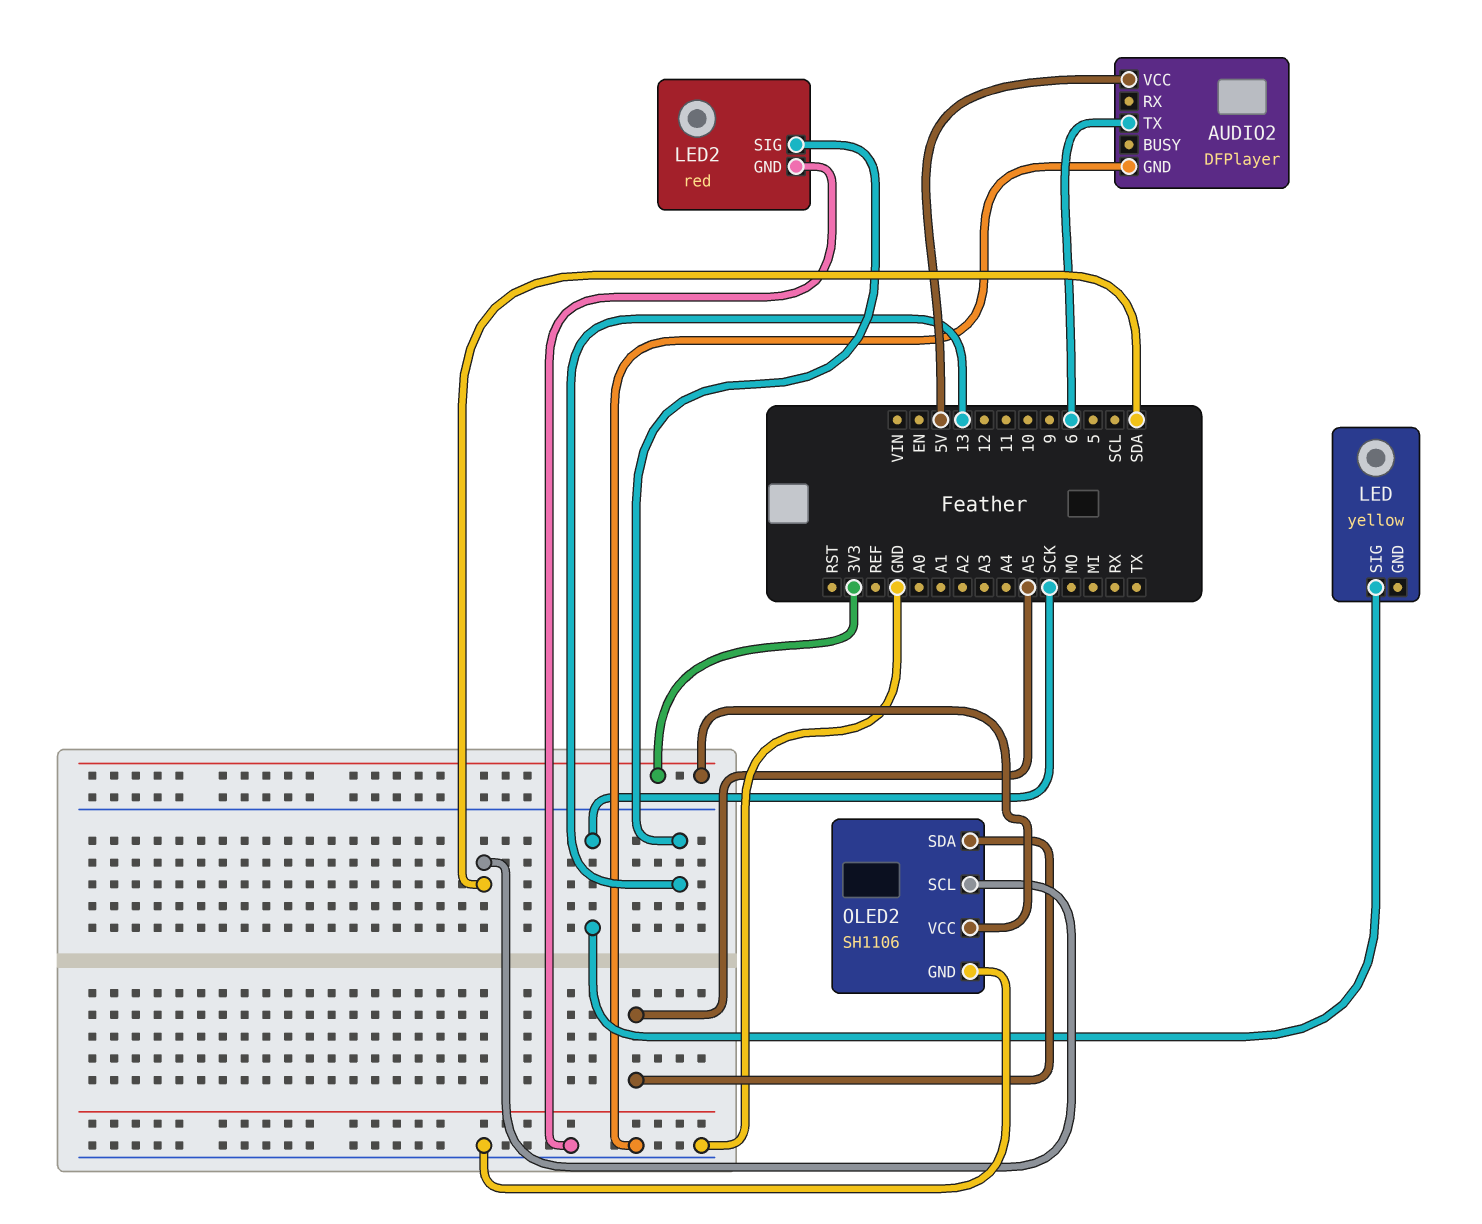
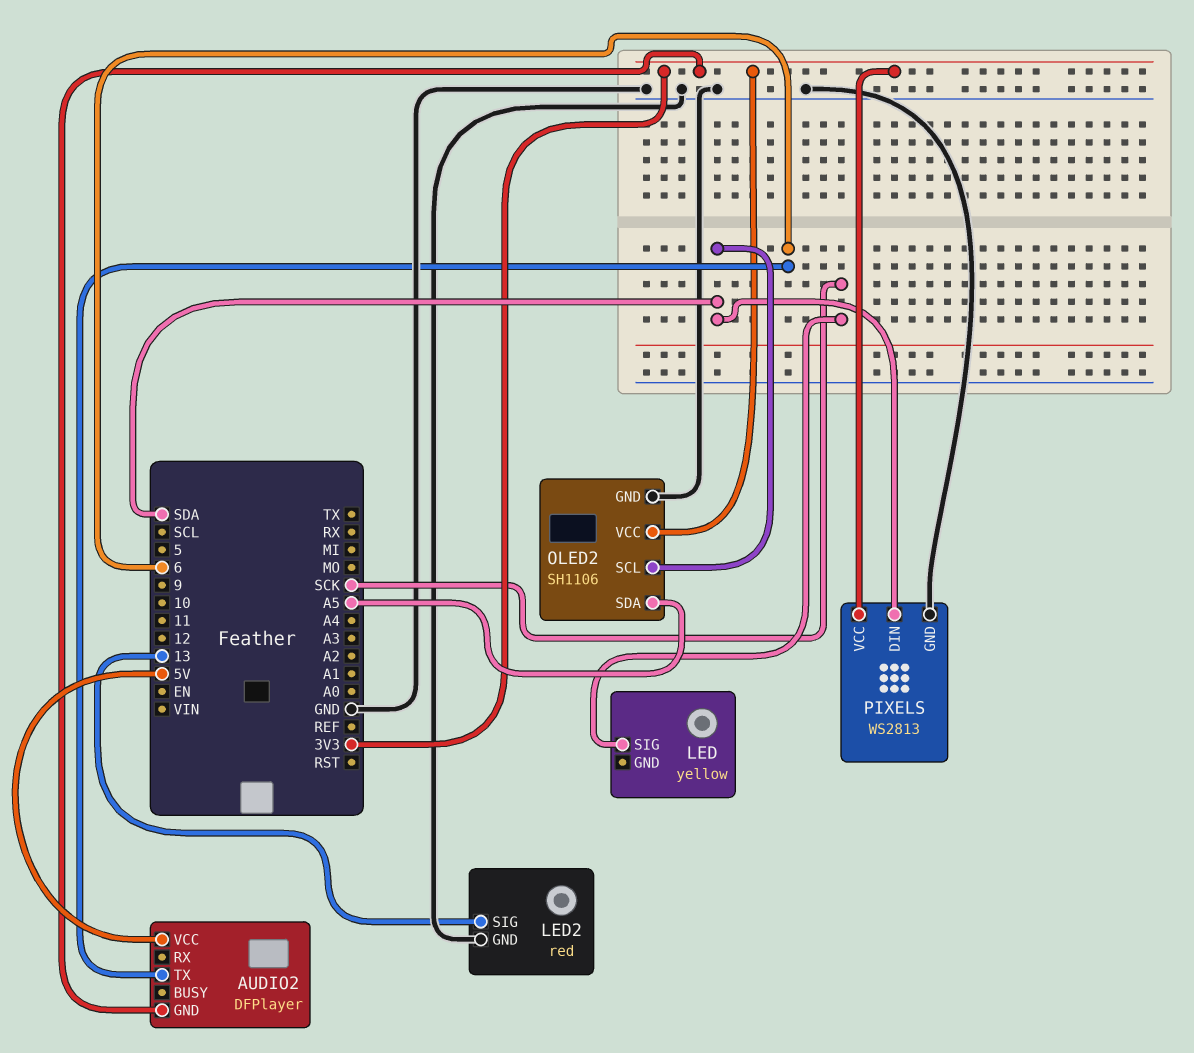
AUDIO2 pin GND: GND -> 3V3
PIXELS: none -> WS2813
PIXELS pin DIN: none -> SDA
PIXELS pin GND: none -> GND
PIXELS pin VCC: none -> 3V3

